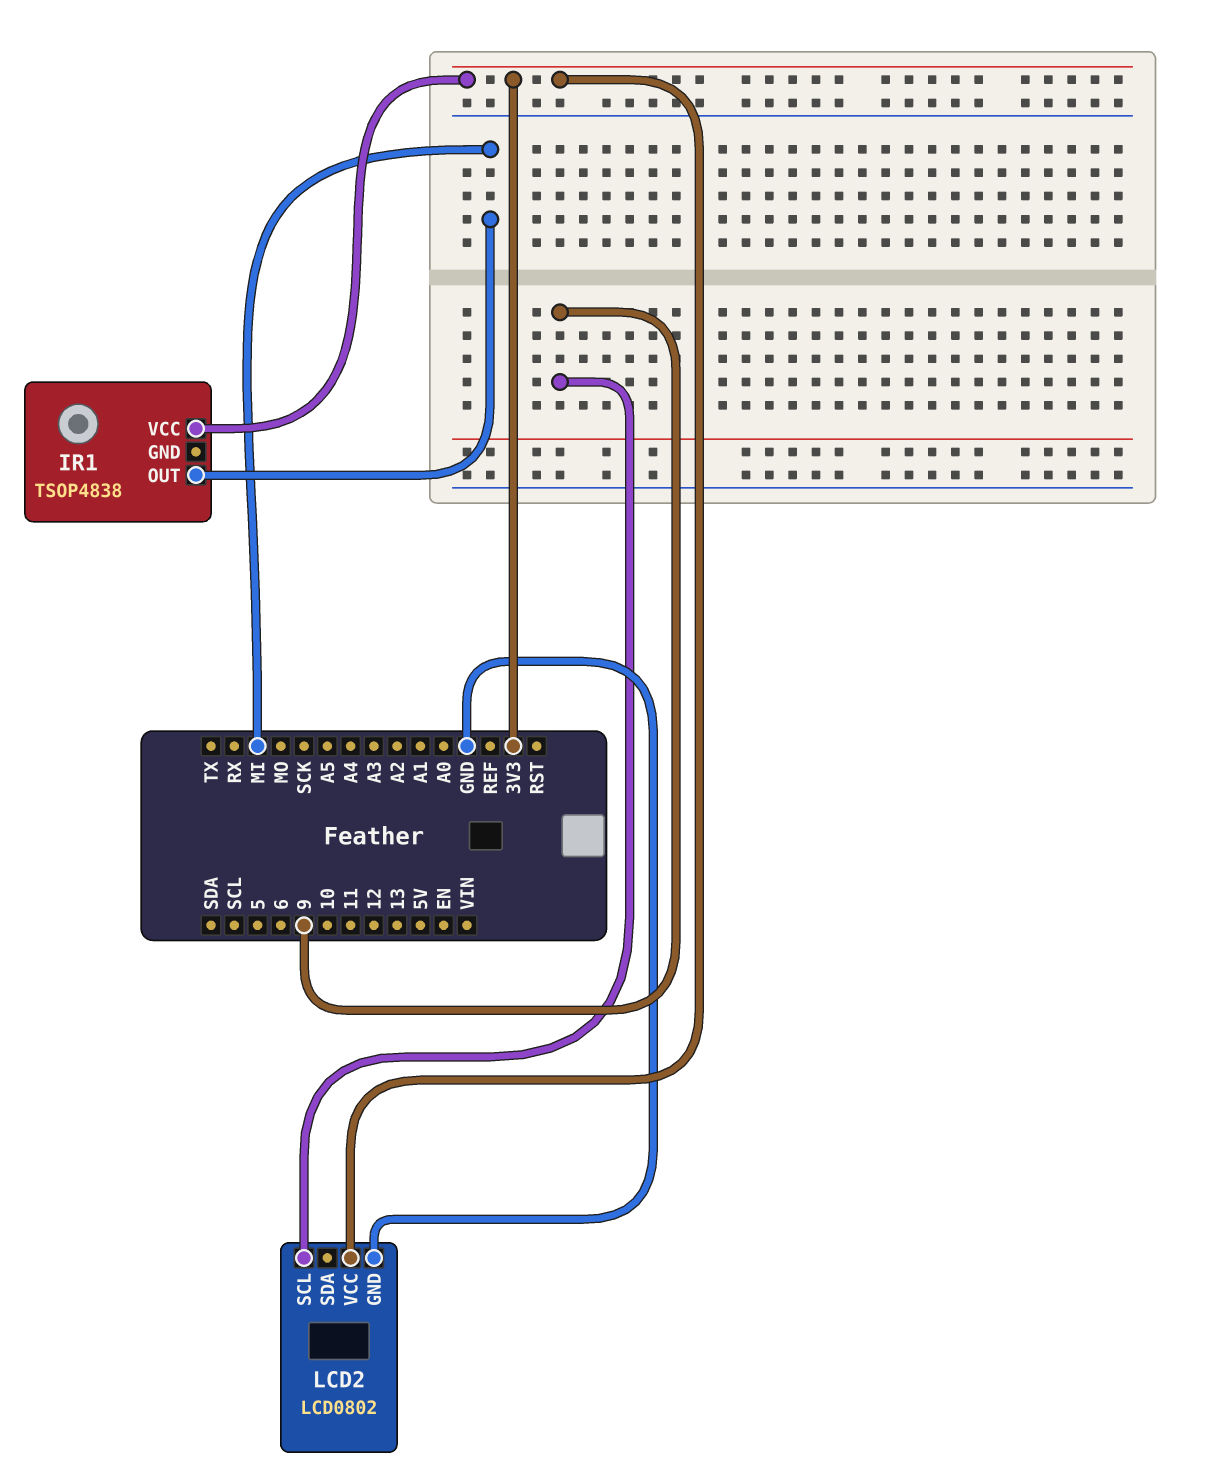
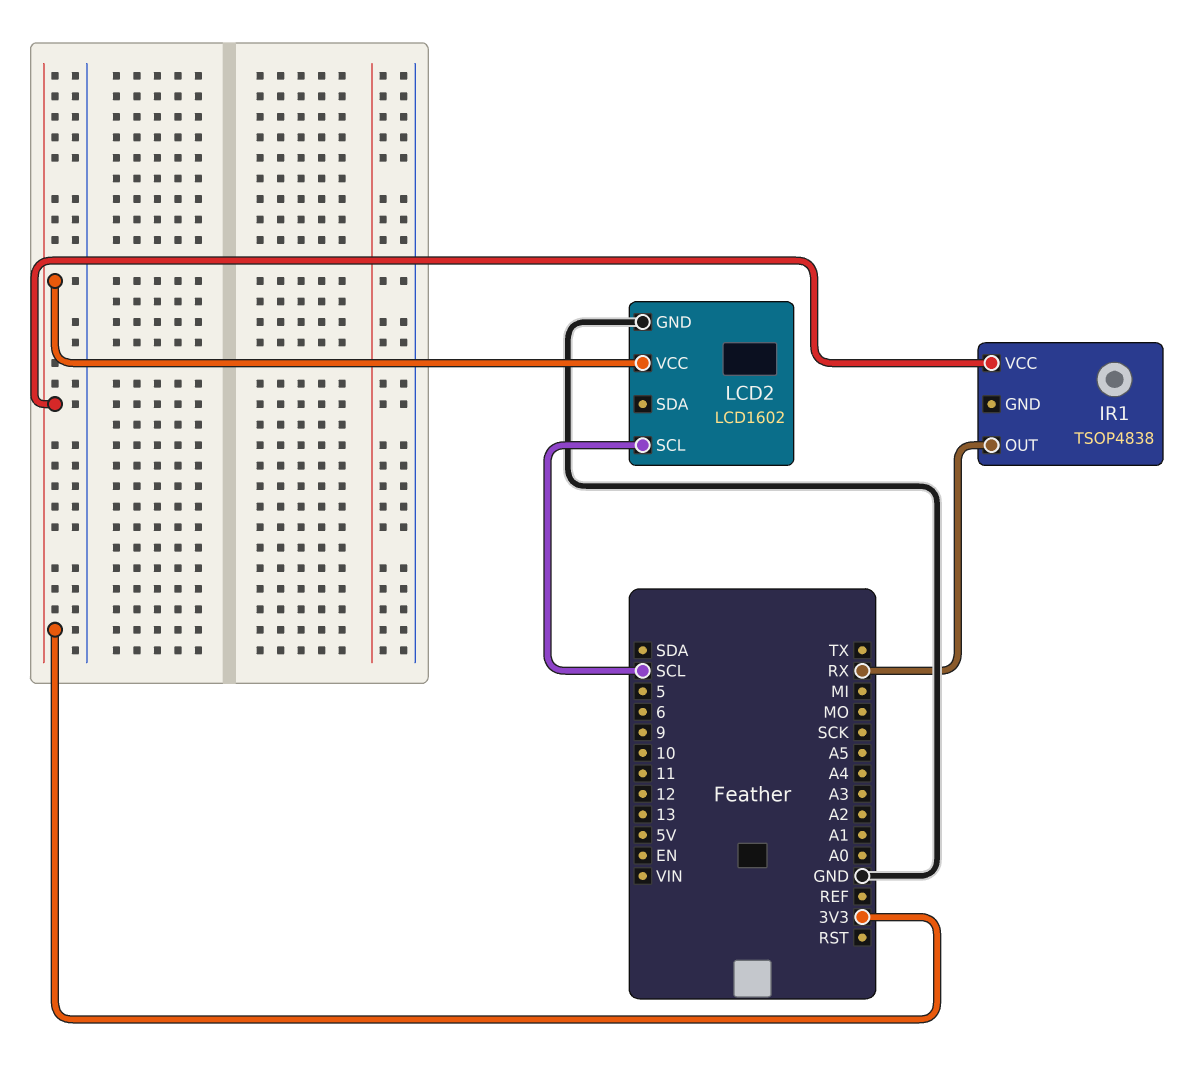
IR1 pin OUT: MI -> RX
LCD2: LCD0802 -> LCD1602
LCD2 pin SCL: 9 -> SCL

